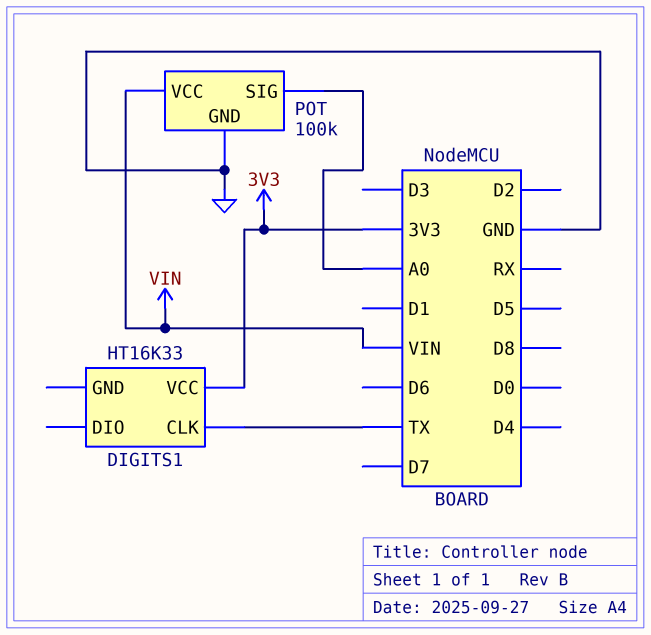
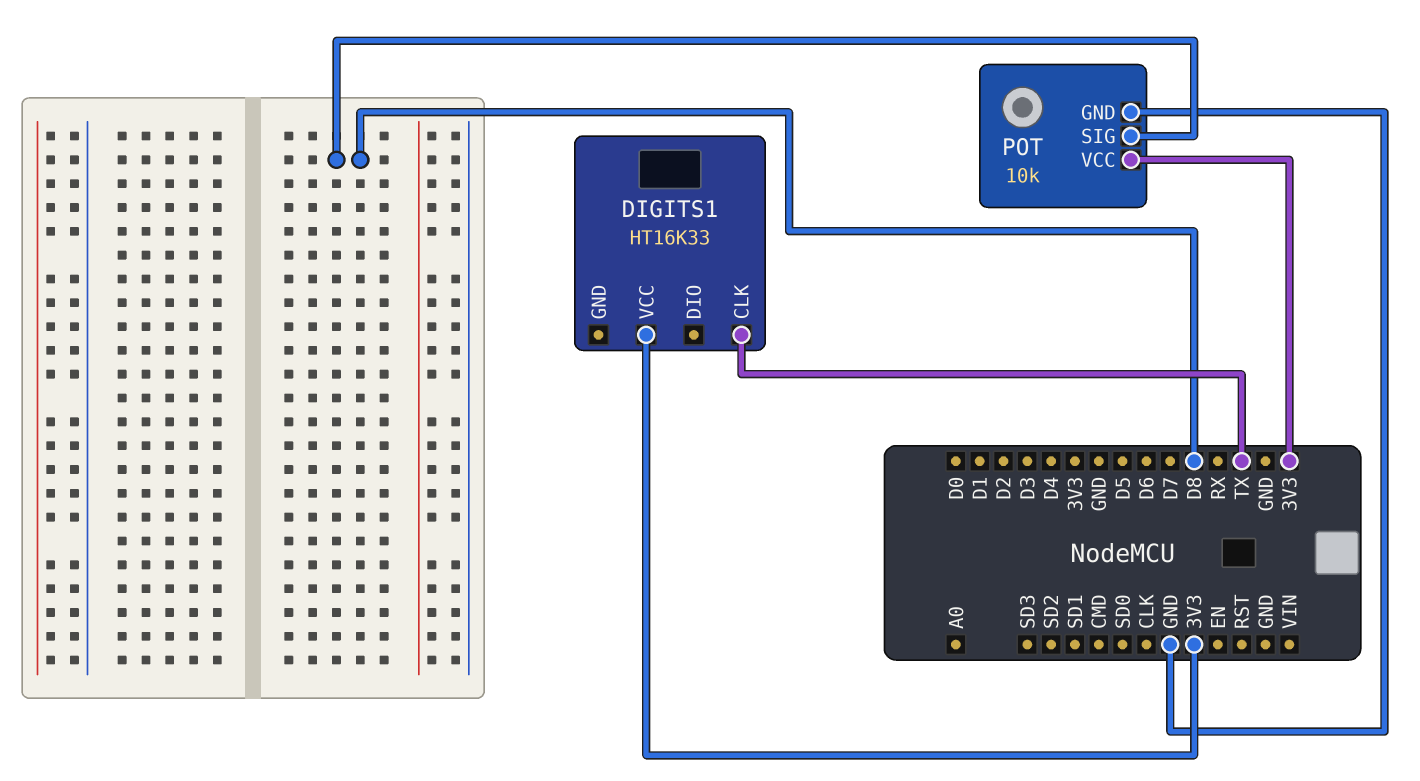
POT: 100k -> 10k
POT pin SIG: A0 -> D8
POT pin VCC: VIN -> 3V3

